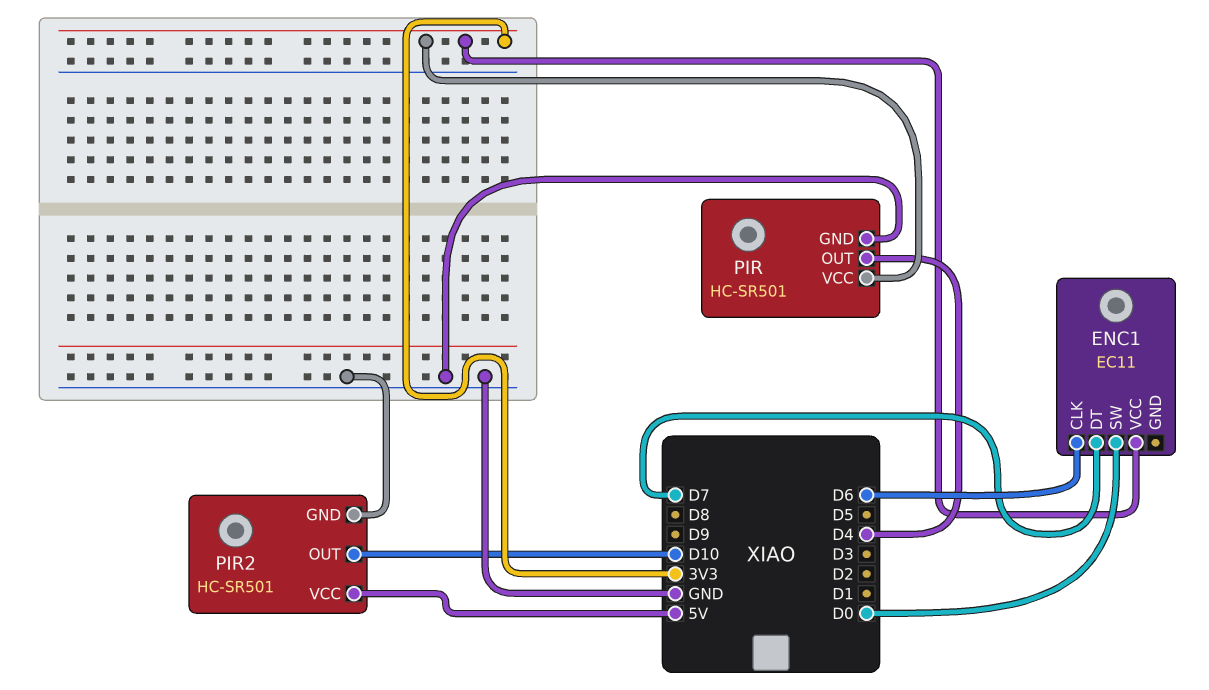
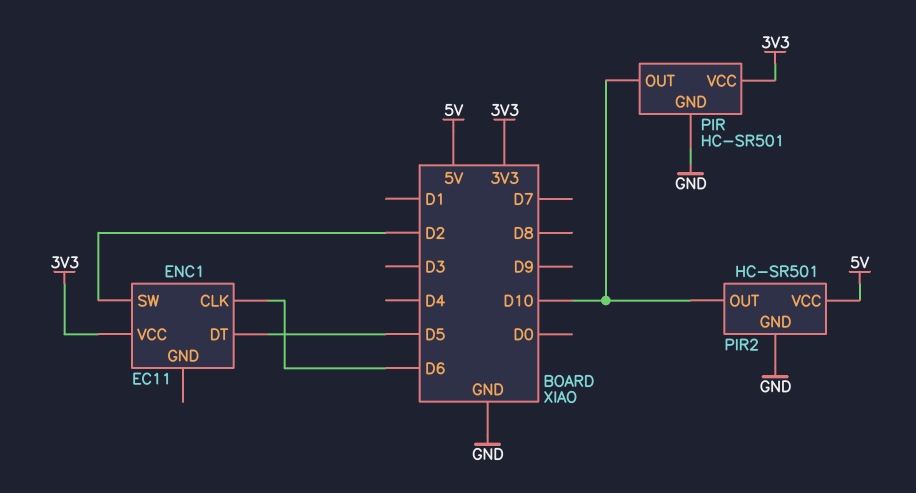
ENC1 pin DT: D7 -> D5
ENC1 pin SW: D0 -> D2
PIR pin OUT: D4 -> D10

